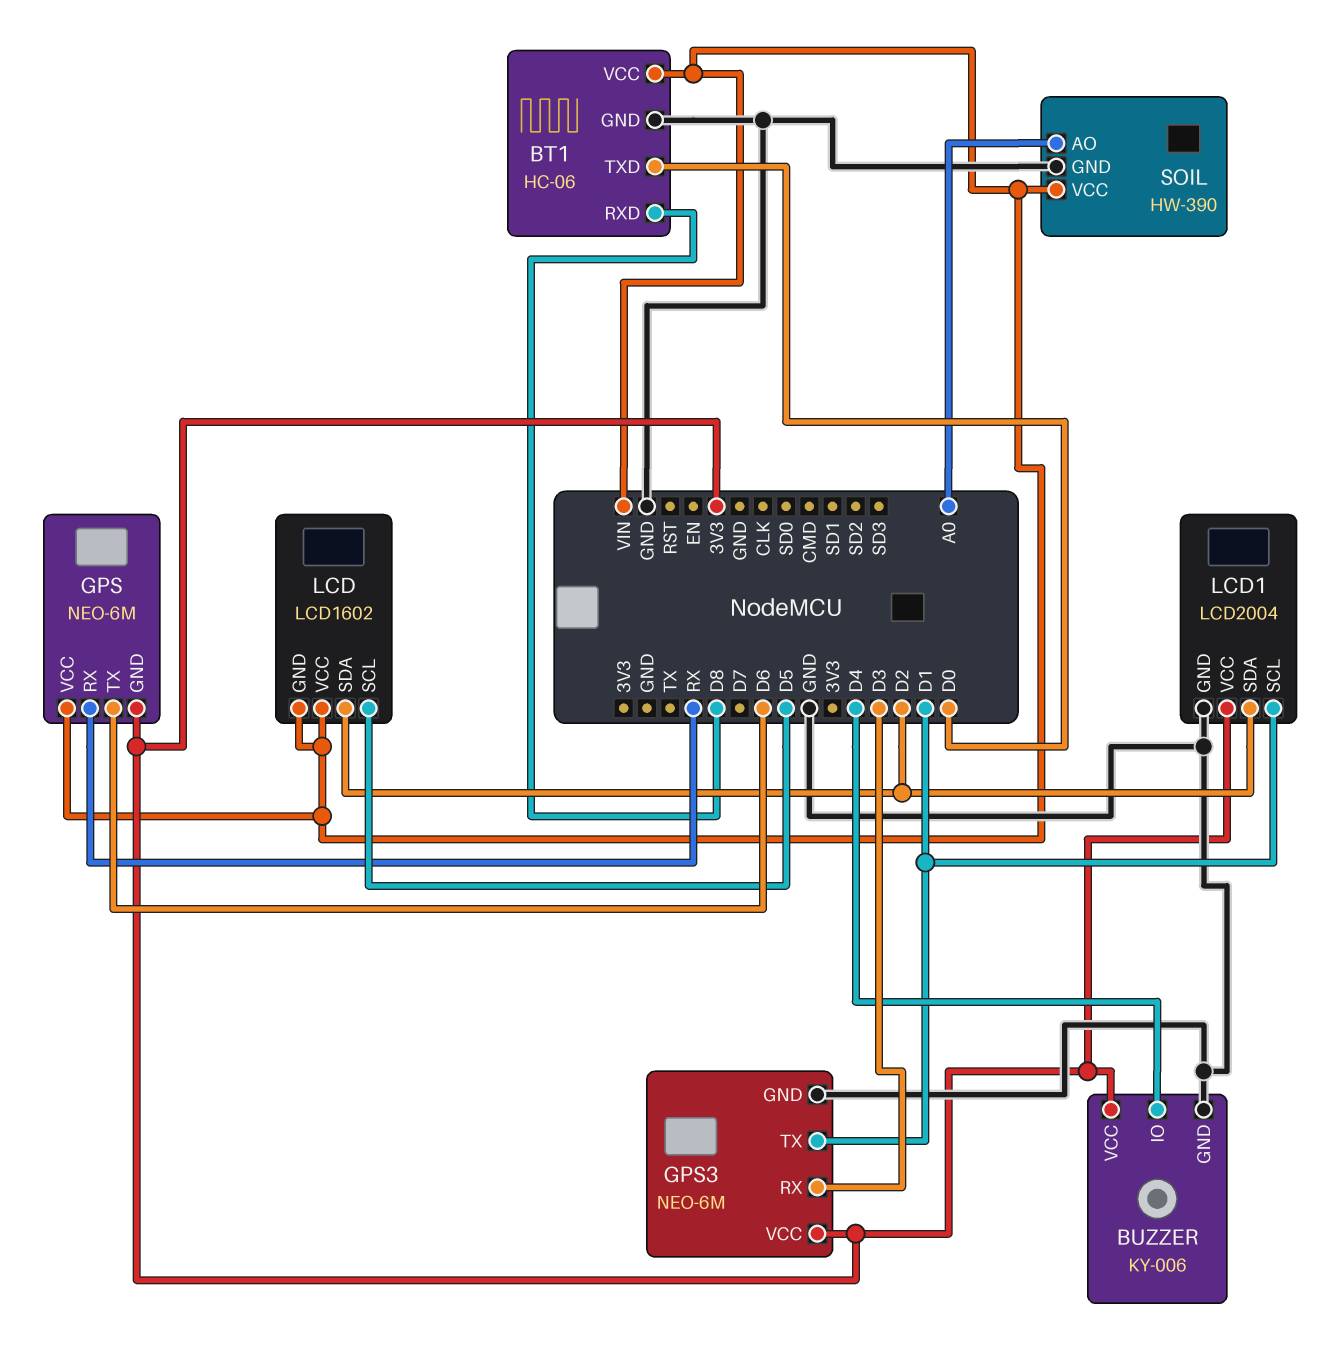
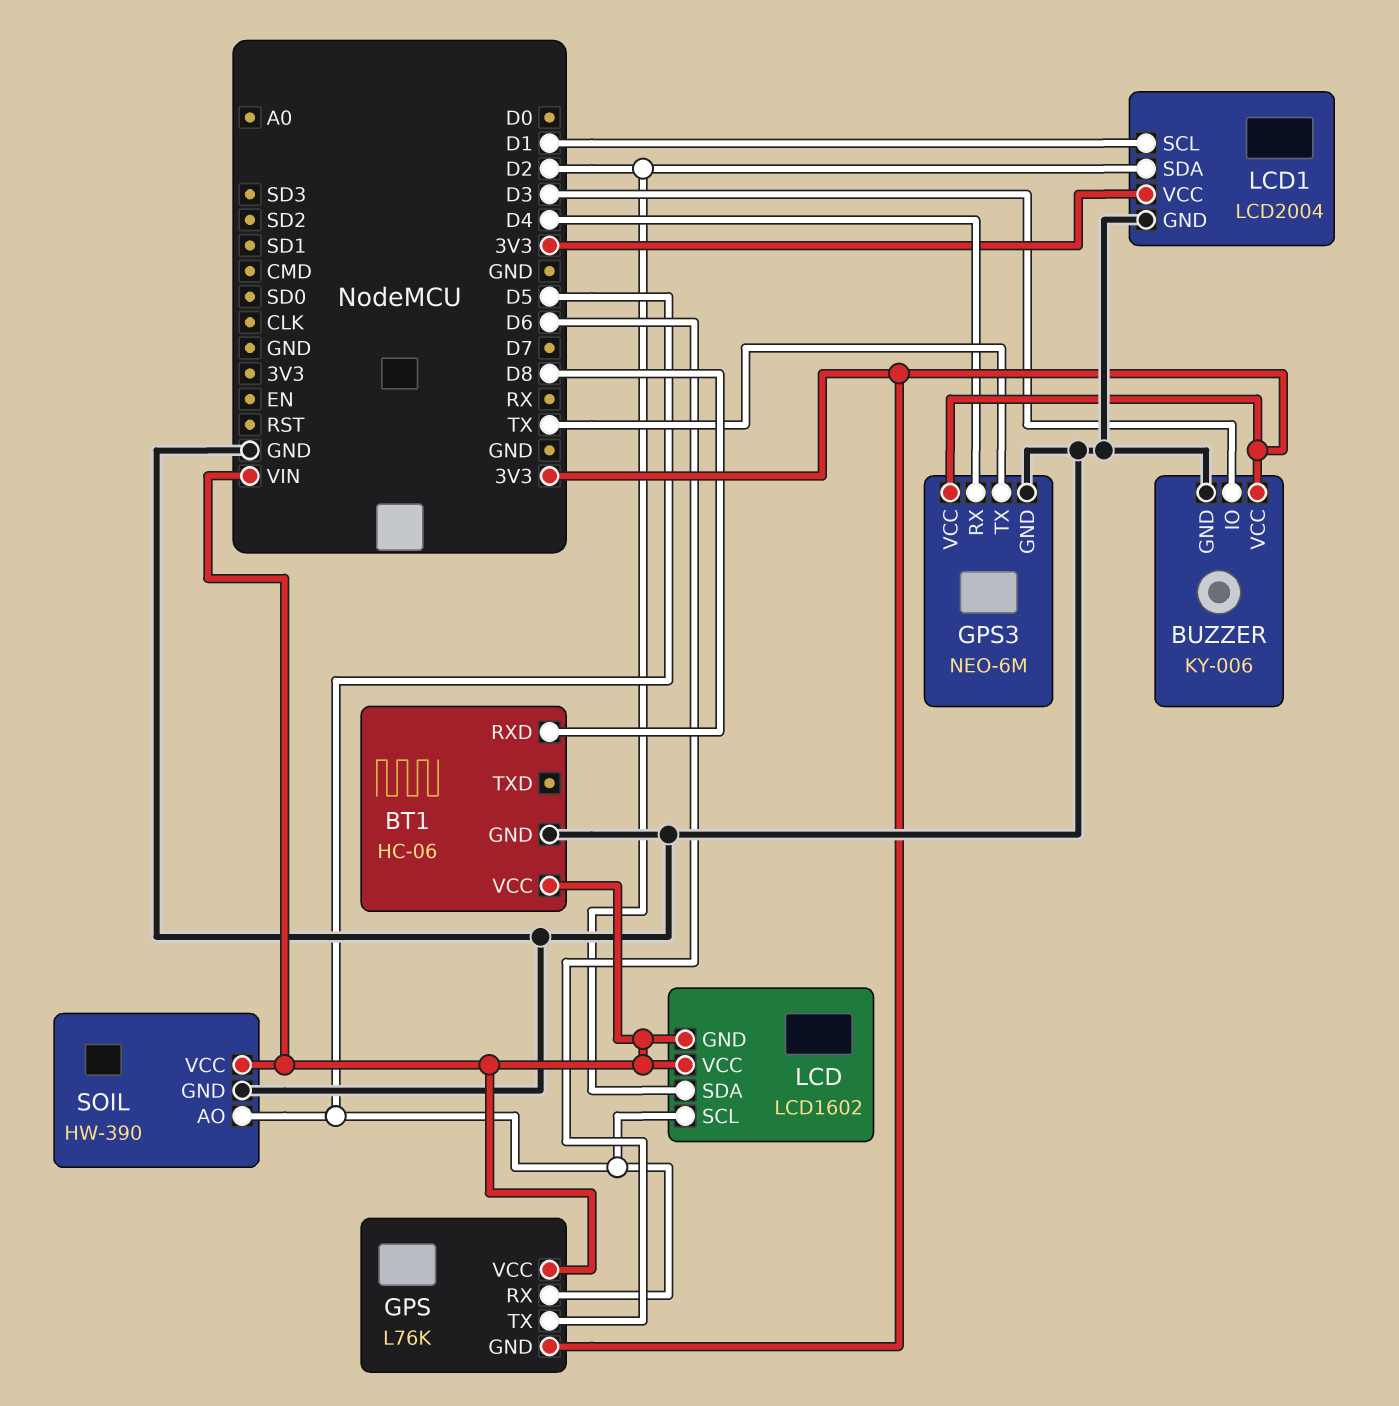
BT1 pin TXD: D0 -> none
BUZZER pin IO: D4 -> D3
GPS: NEO-6M -> L76K
GPS pin RX: RX -> D5
GPS3 pin RX: D3 -> D4
GPS3 pin TX: D1 -> TX
SOIL pin AO: A0 -> D5

